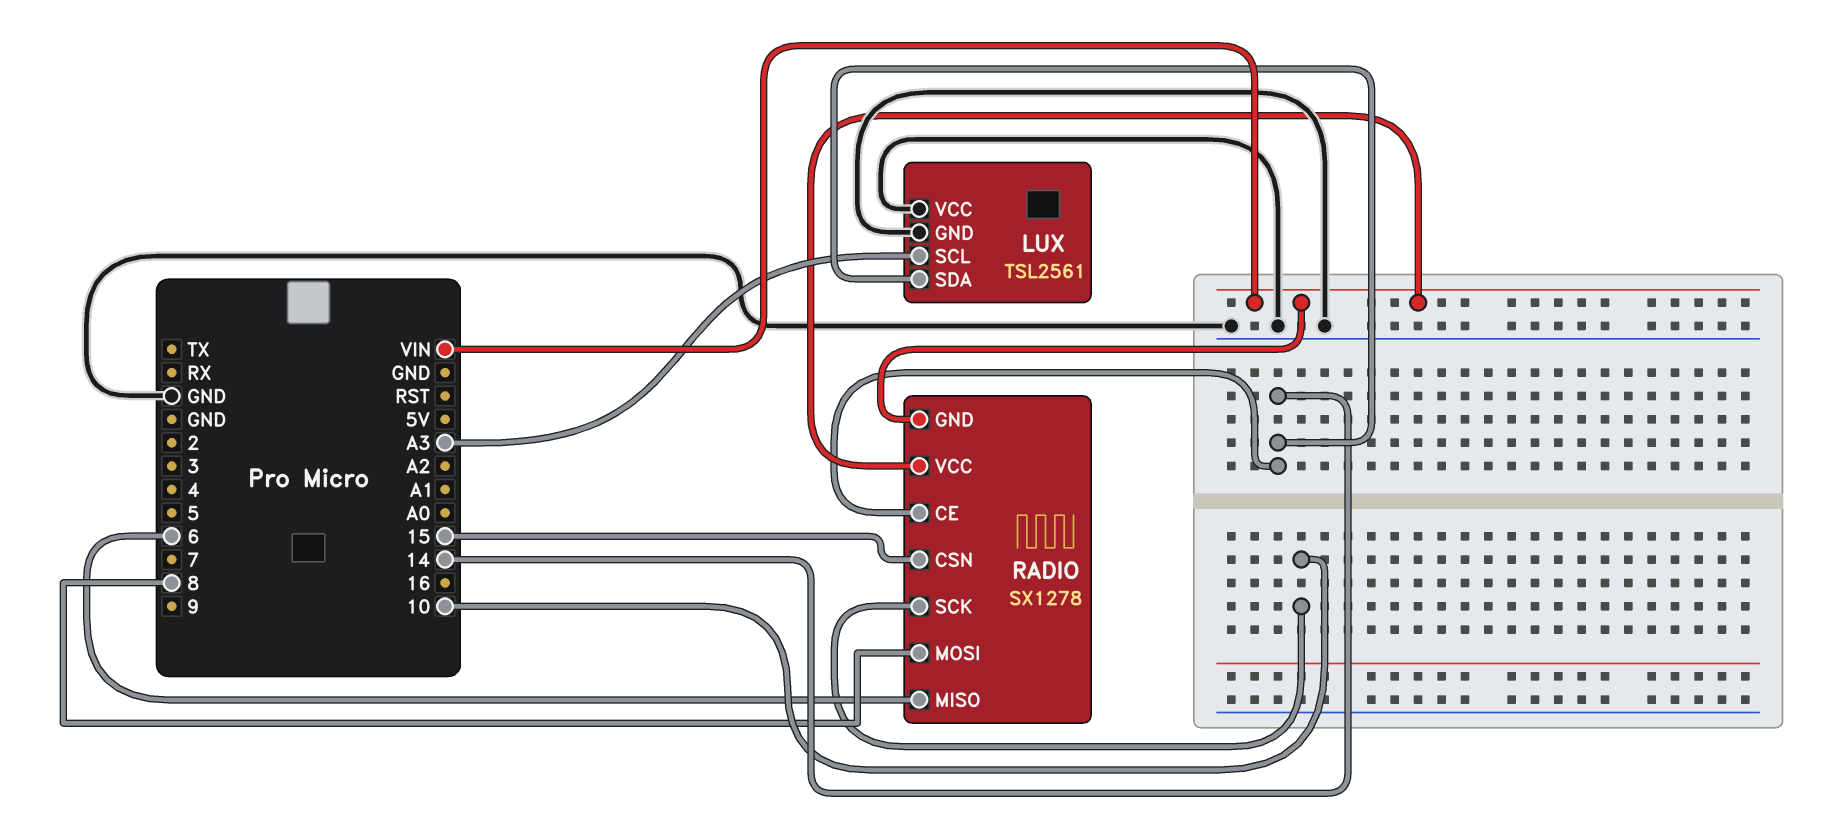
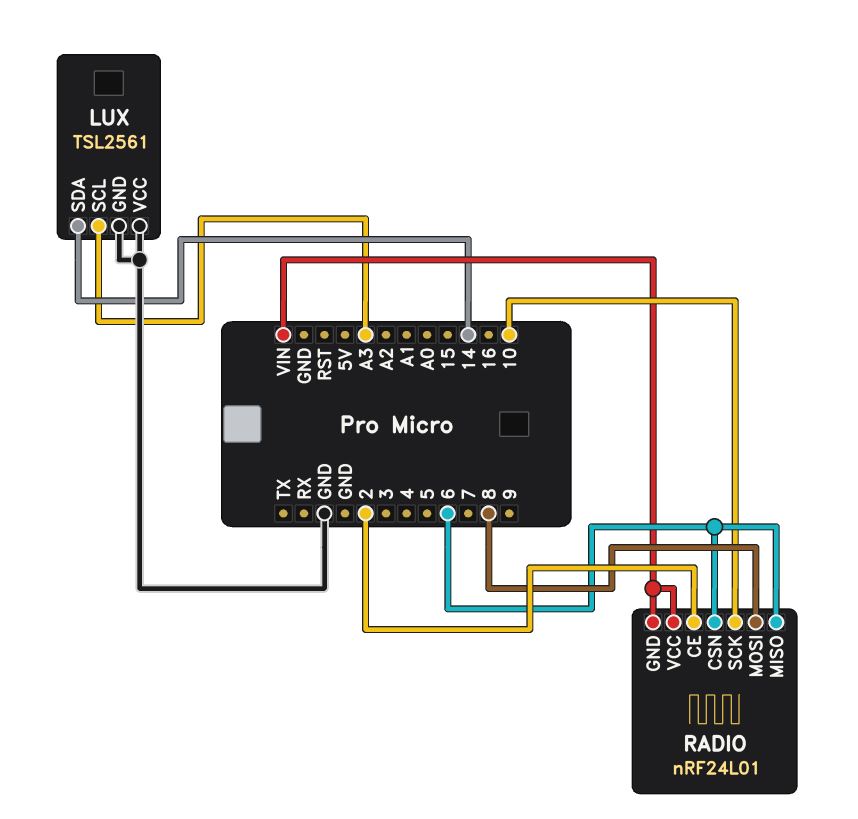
RADIO: SX1278 -> nRF24L01
RADIO pin CE: 14 -> 2
RADIO pin CSN: 15 -> 6

